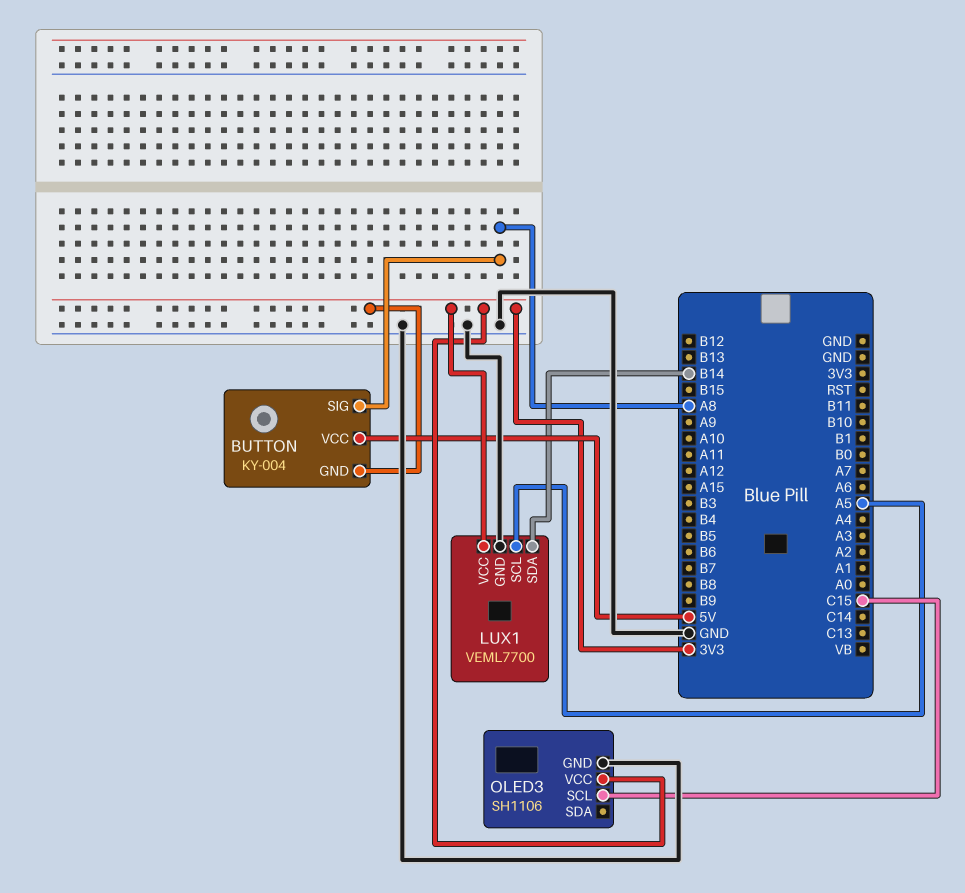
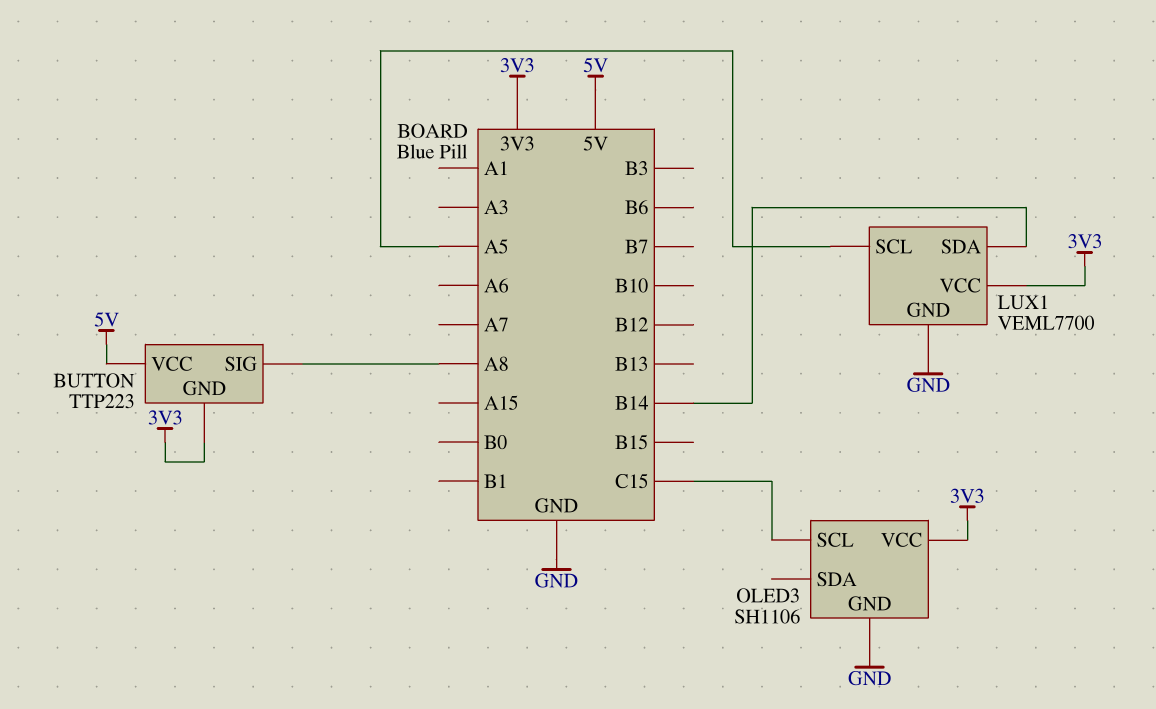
BUTTON: KY-004 -> TTP223

